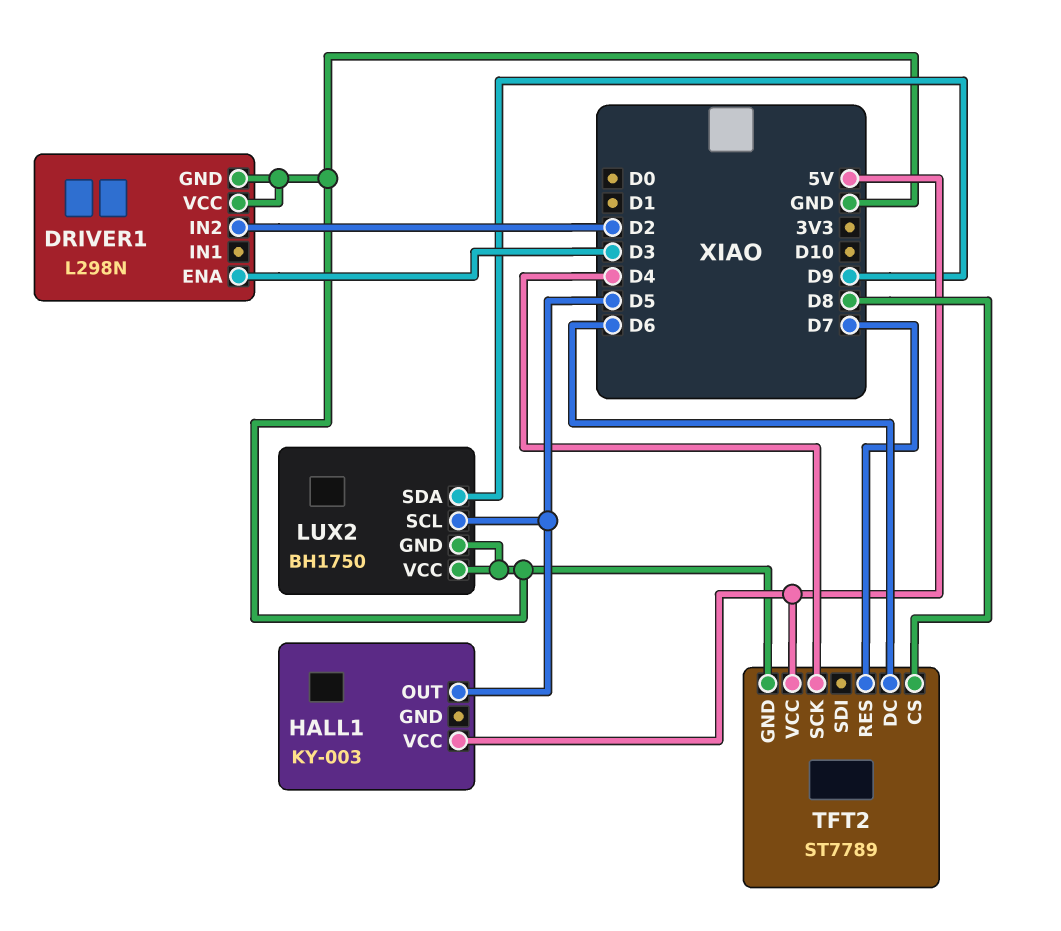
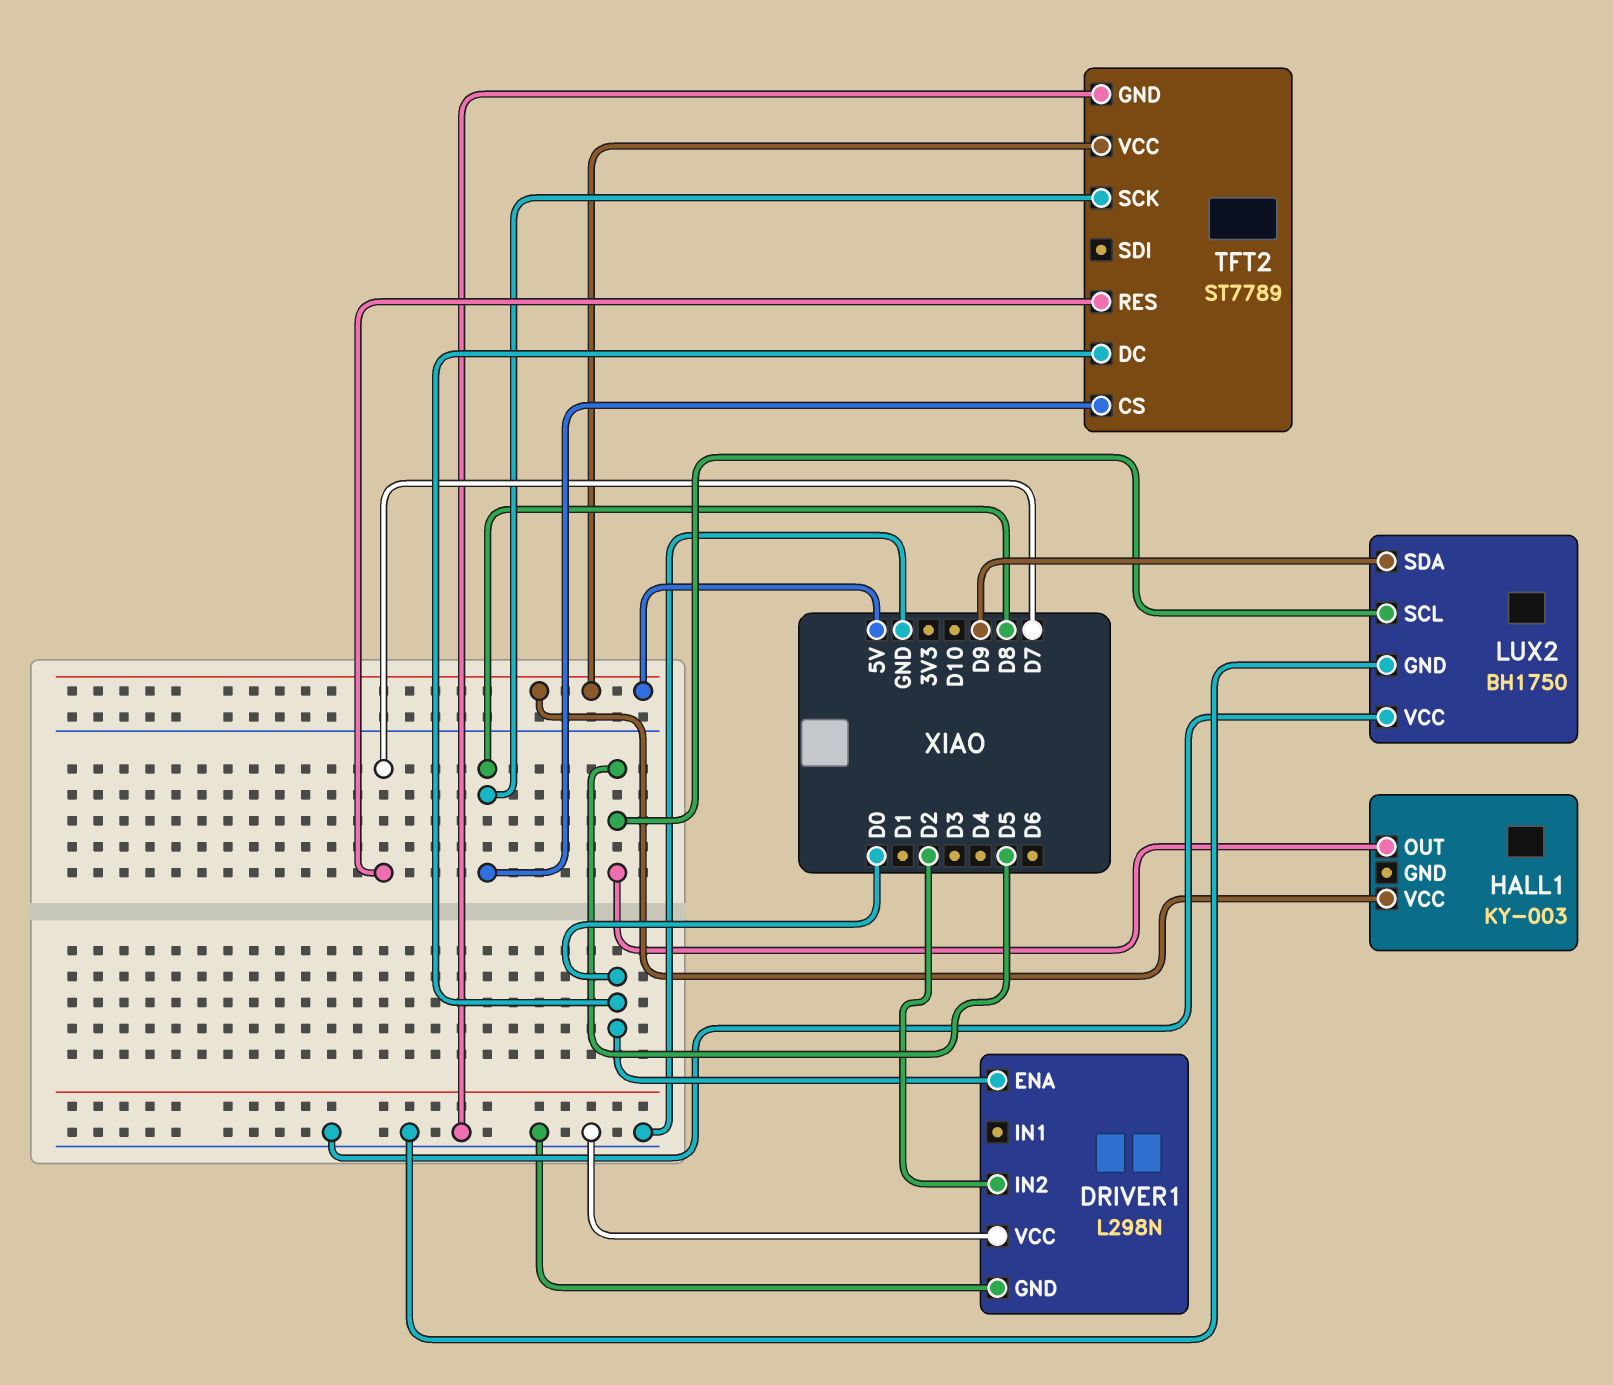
DRIVER1 pin ENA: D3 -> D0
TFT2 pin DC: D6 -> D0
TFT2 pin SCK: D4 -> D8

